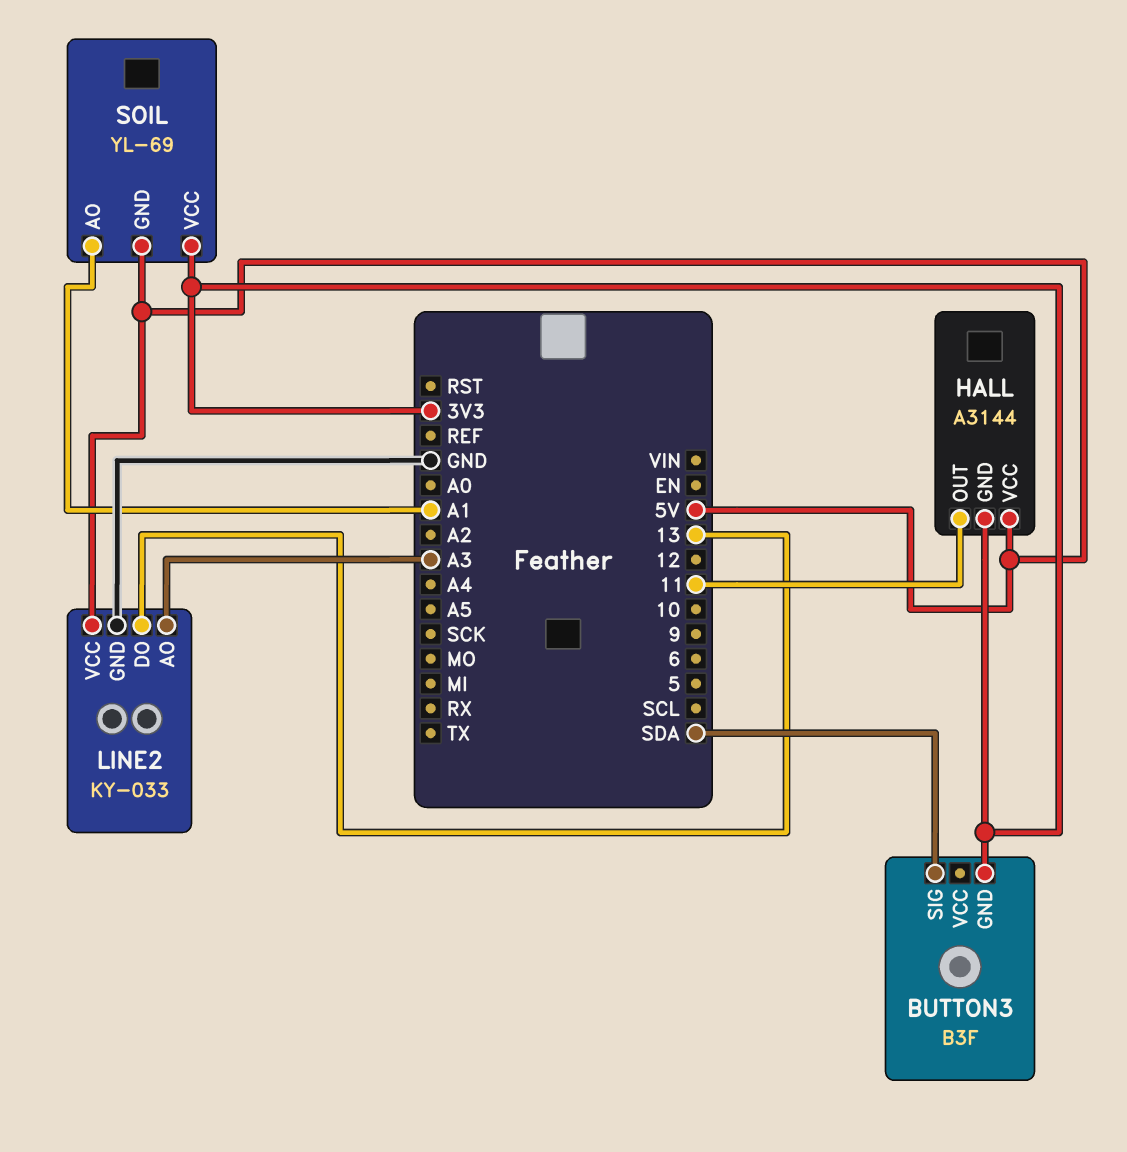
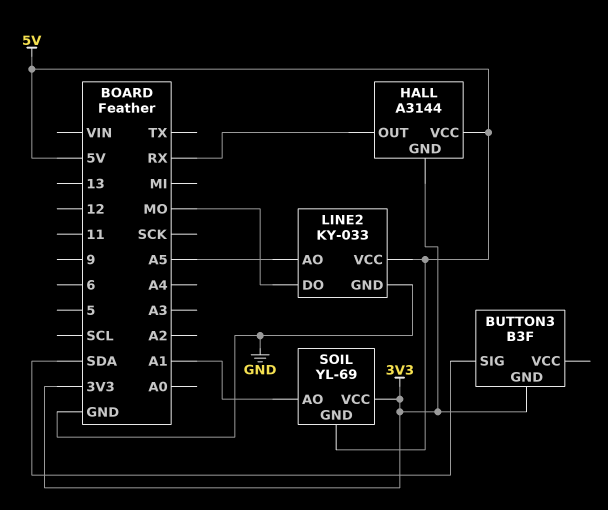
HALL pin OUT: 11 -> RX
LINE2 pin AO: A3 -> A5
LINE2 pin DO: 13 -> MO

